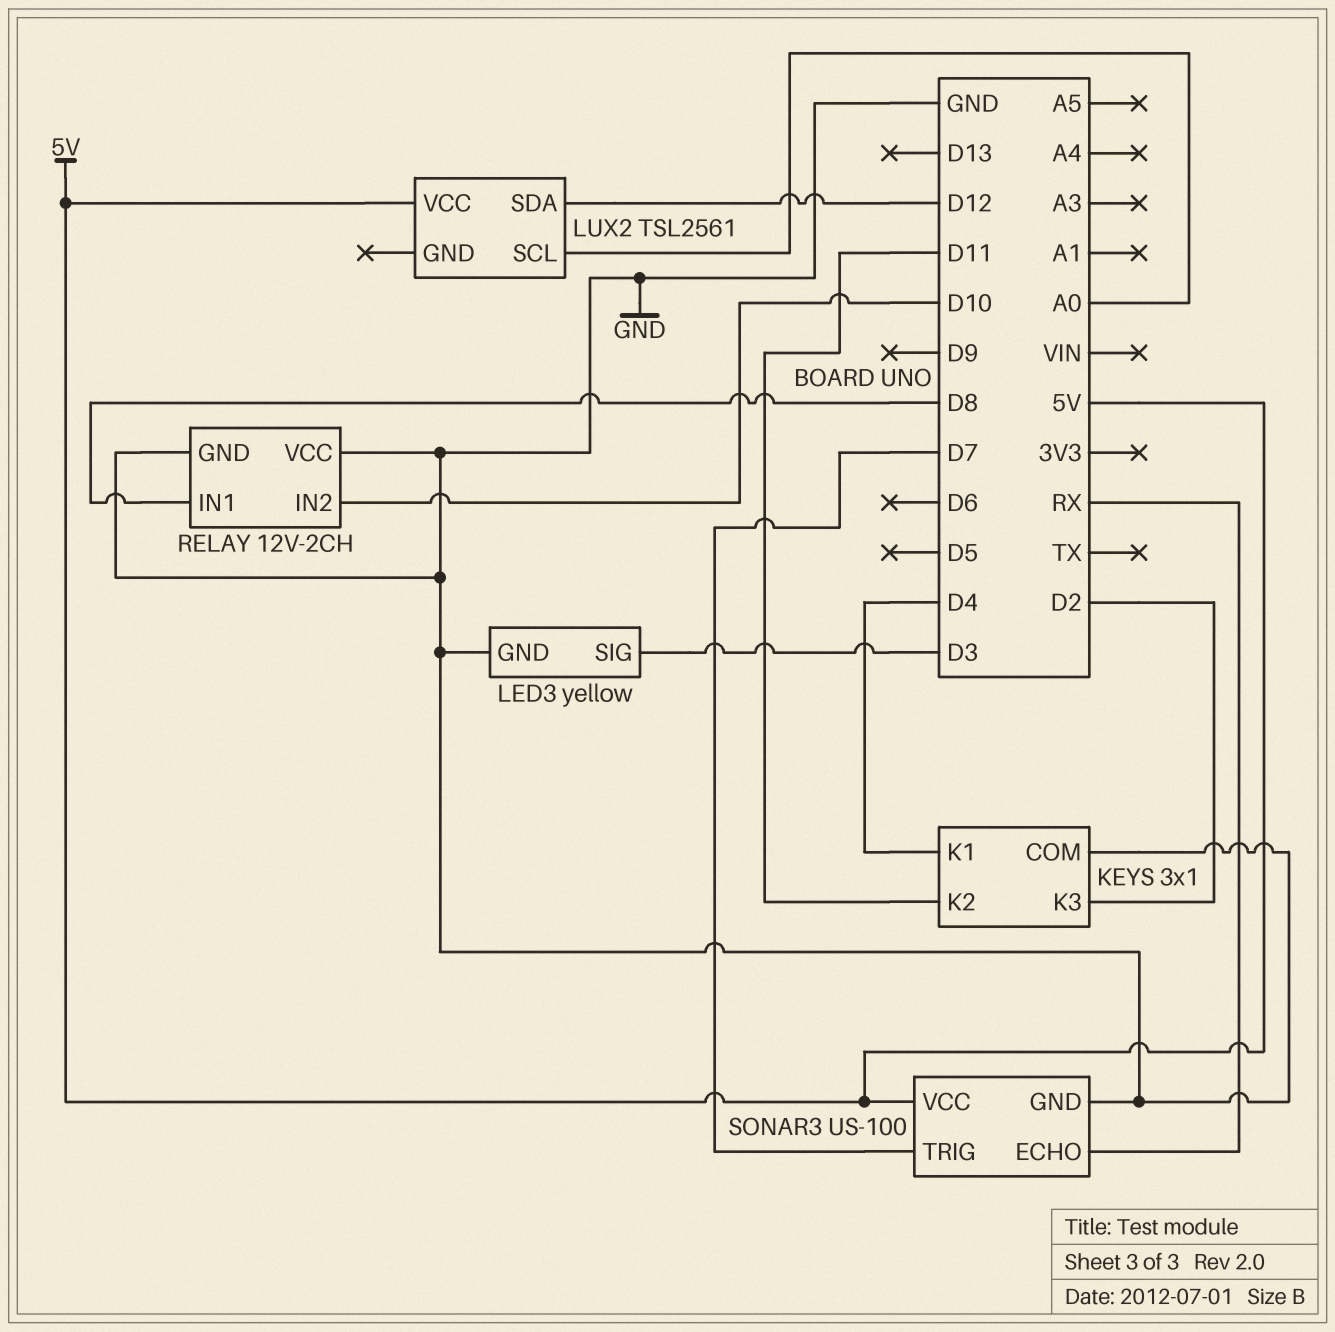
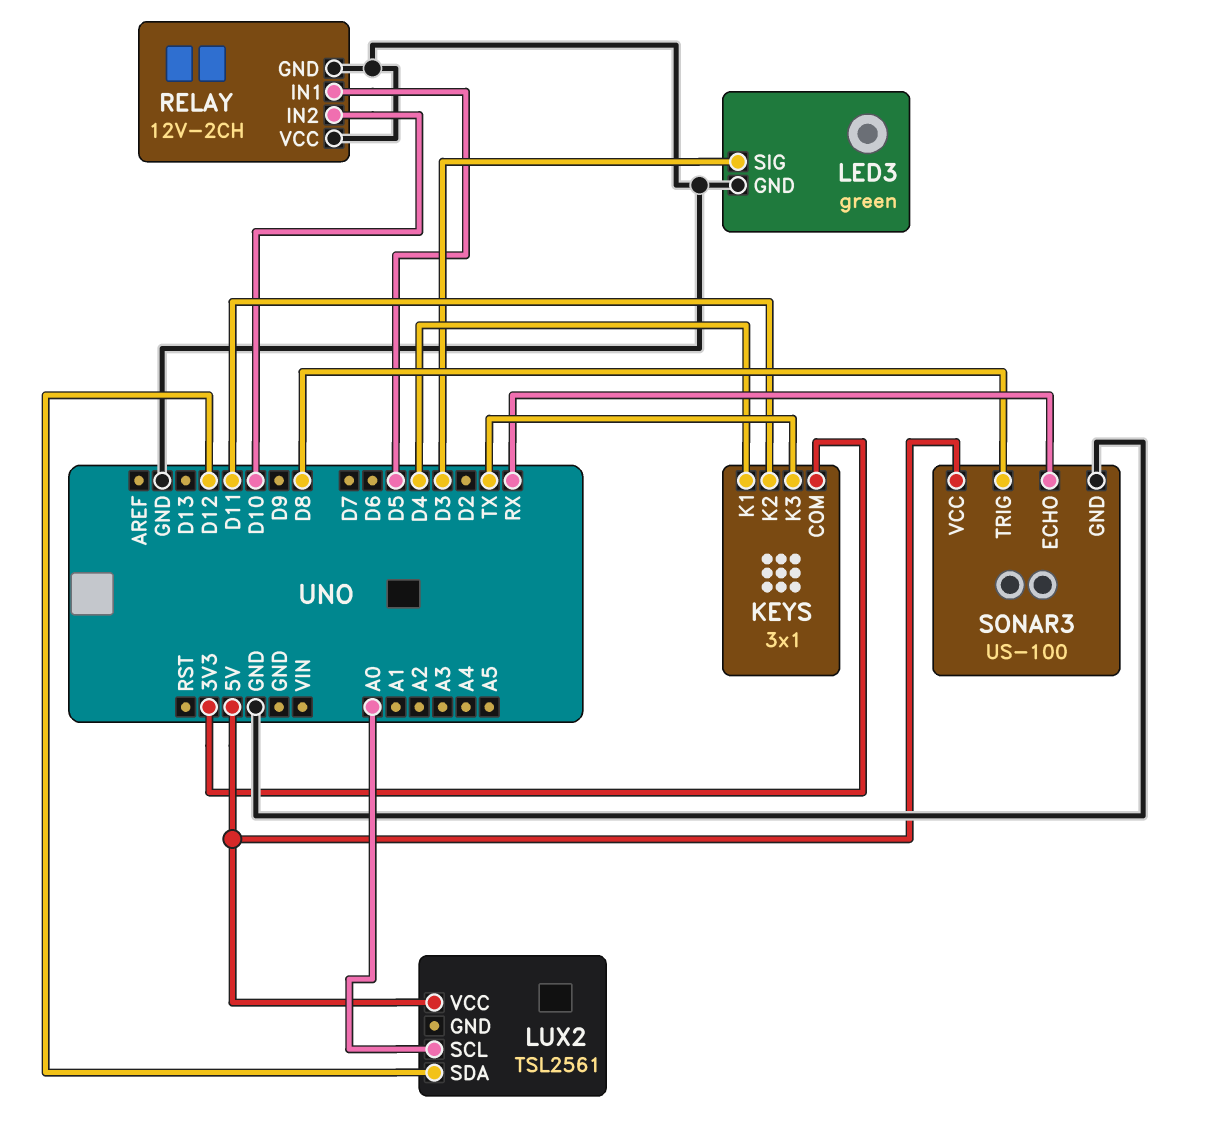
KEYS pin COM: GND -> 3V3
KEYS pin K3: D2 -> TX
LED3: yellow -> green
RELAY pin IN1: D8 -> D5
SONAR3 pin TRIG: D7 -> D8

